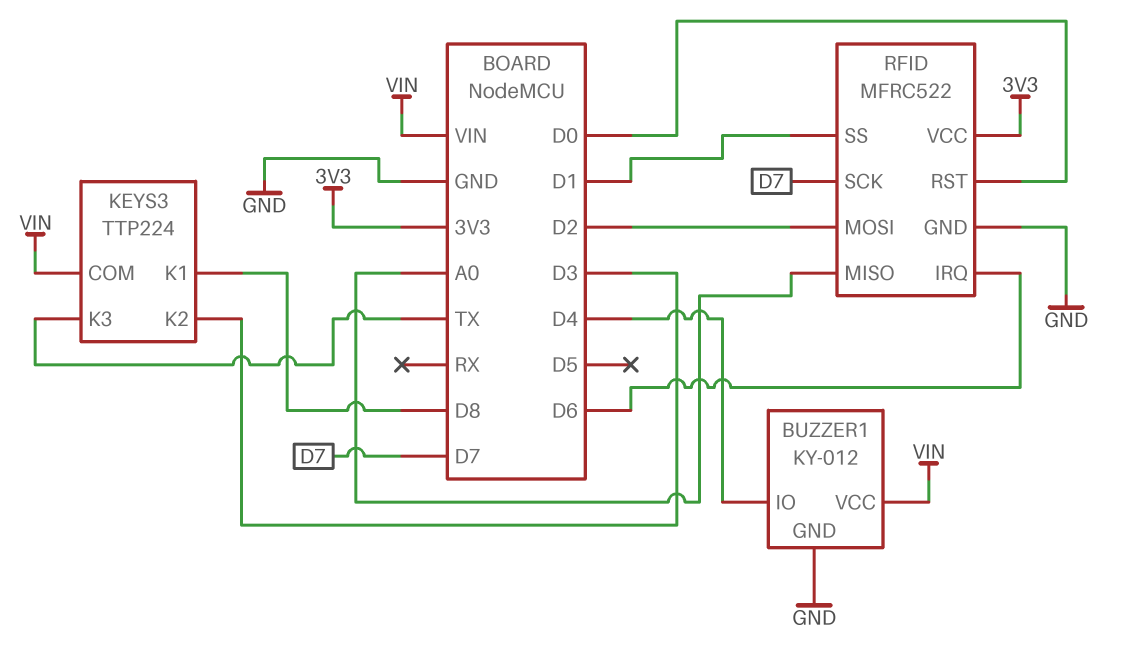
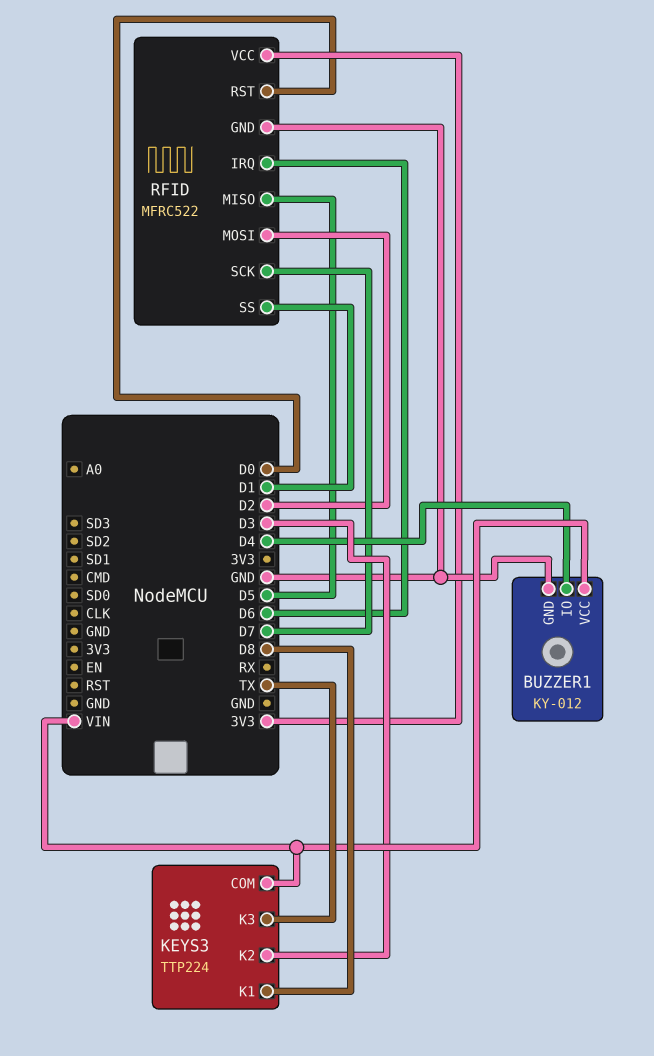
RFID pin MISO: A0 -> D5

